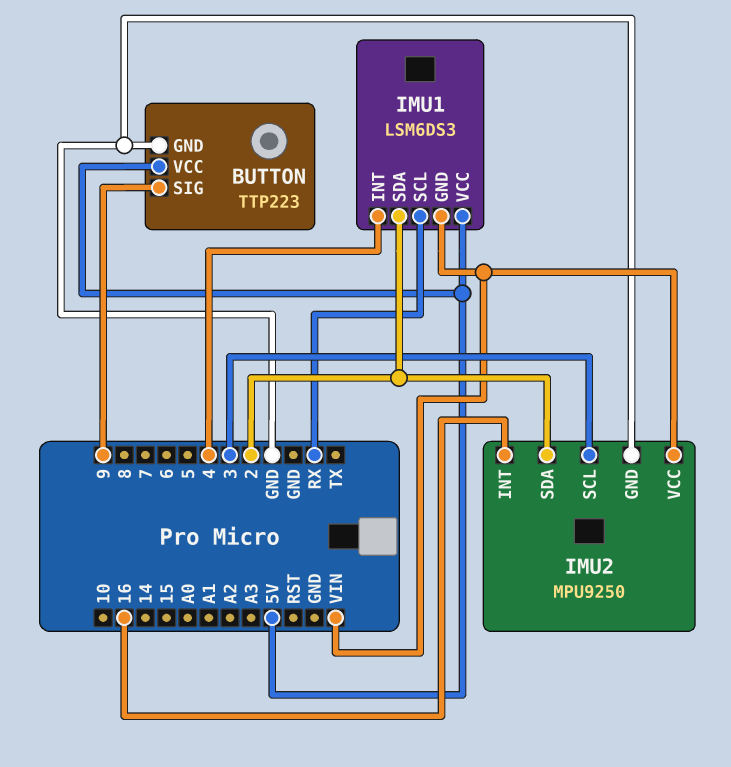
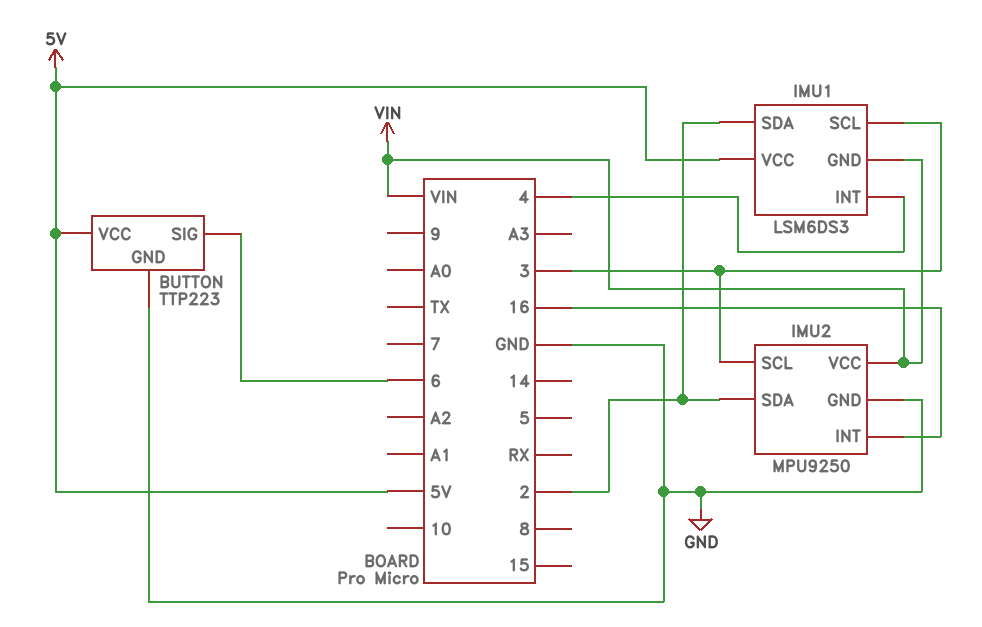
BUTTON pin SIG: 9 -> 6
IMU1 pin SCL: RX -> 3

